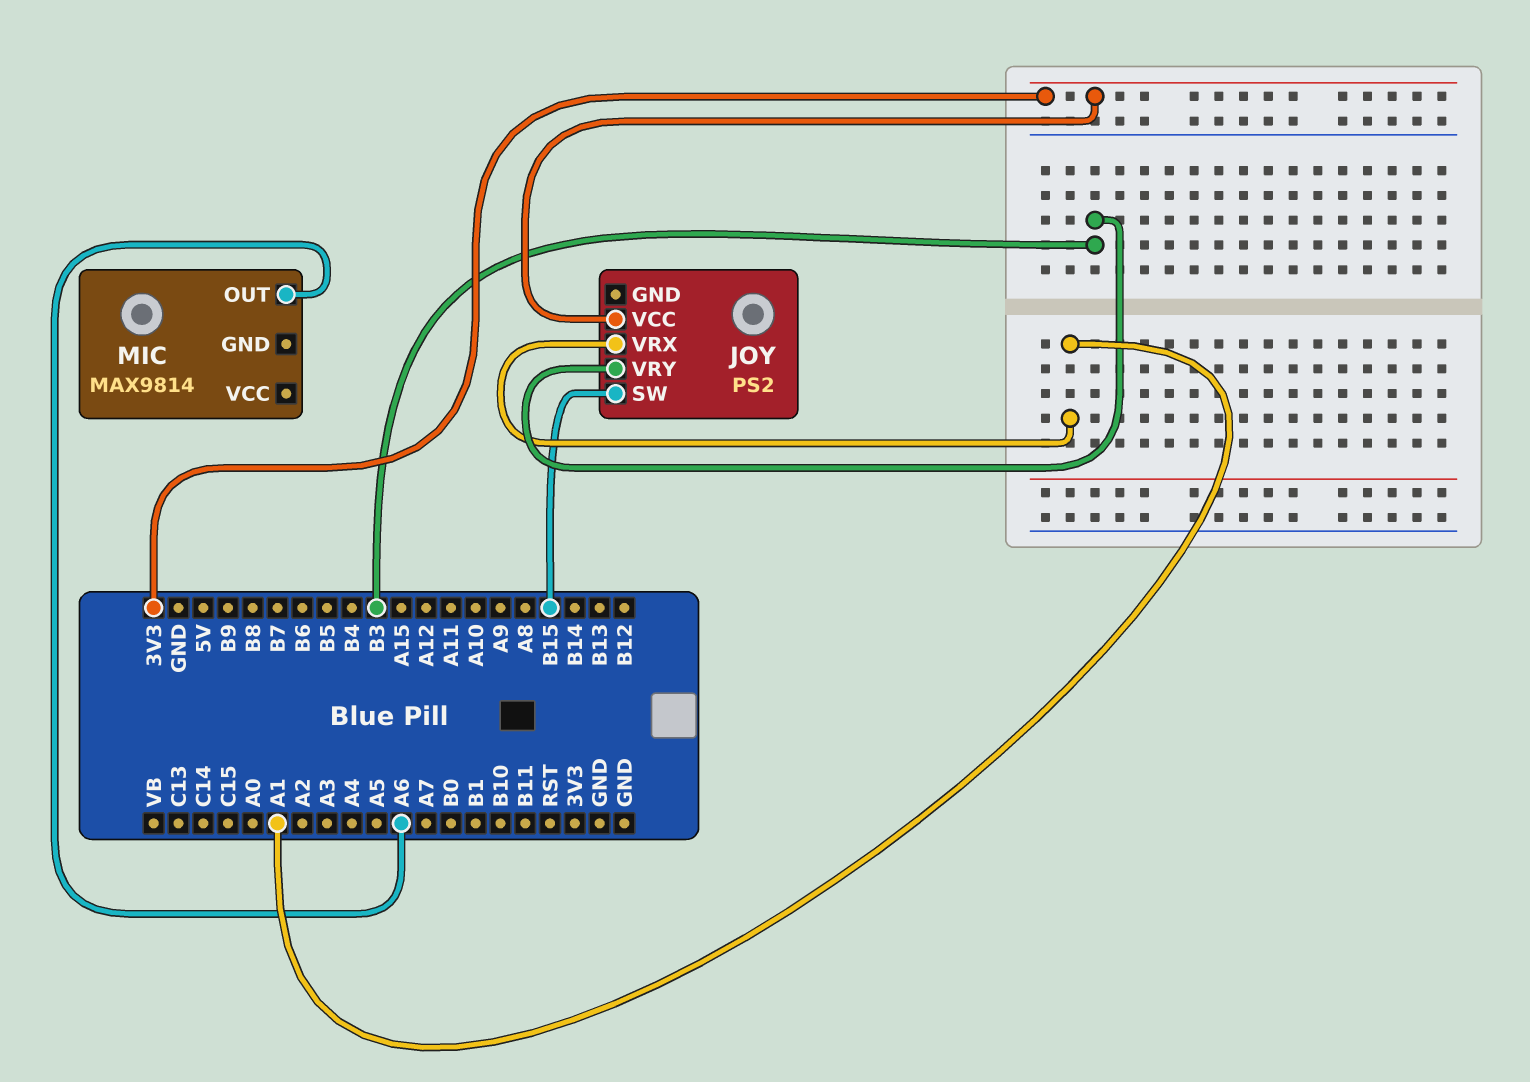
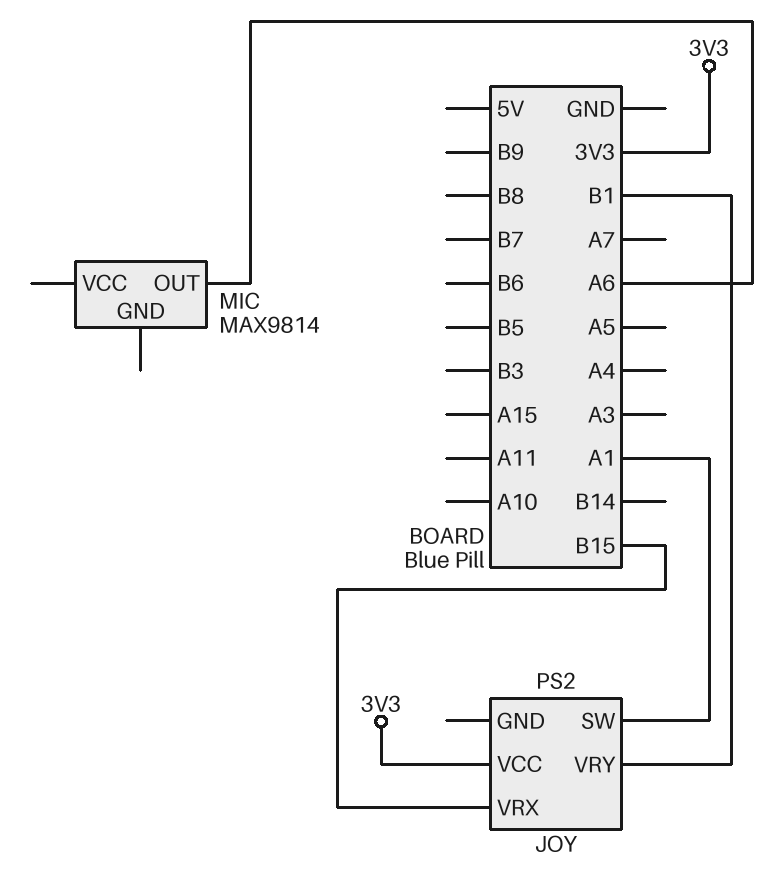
JOY pin SW: B15 -> A1
JOY pin VRX: A1 -> B15
JOY pin VRY: B3 -> B1

